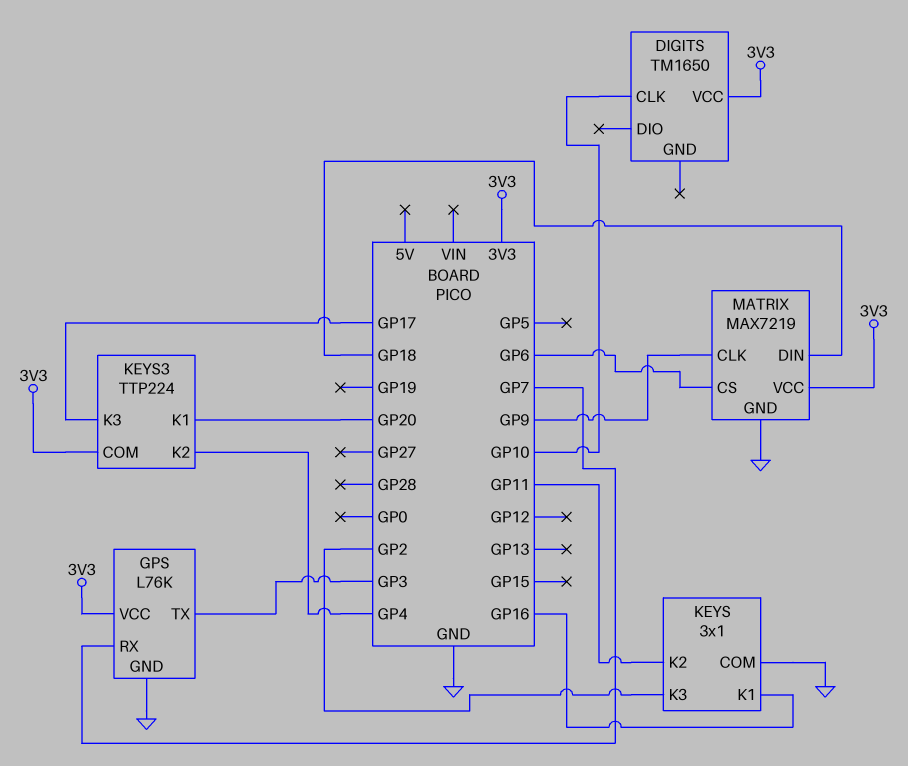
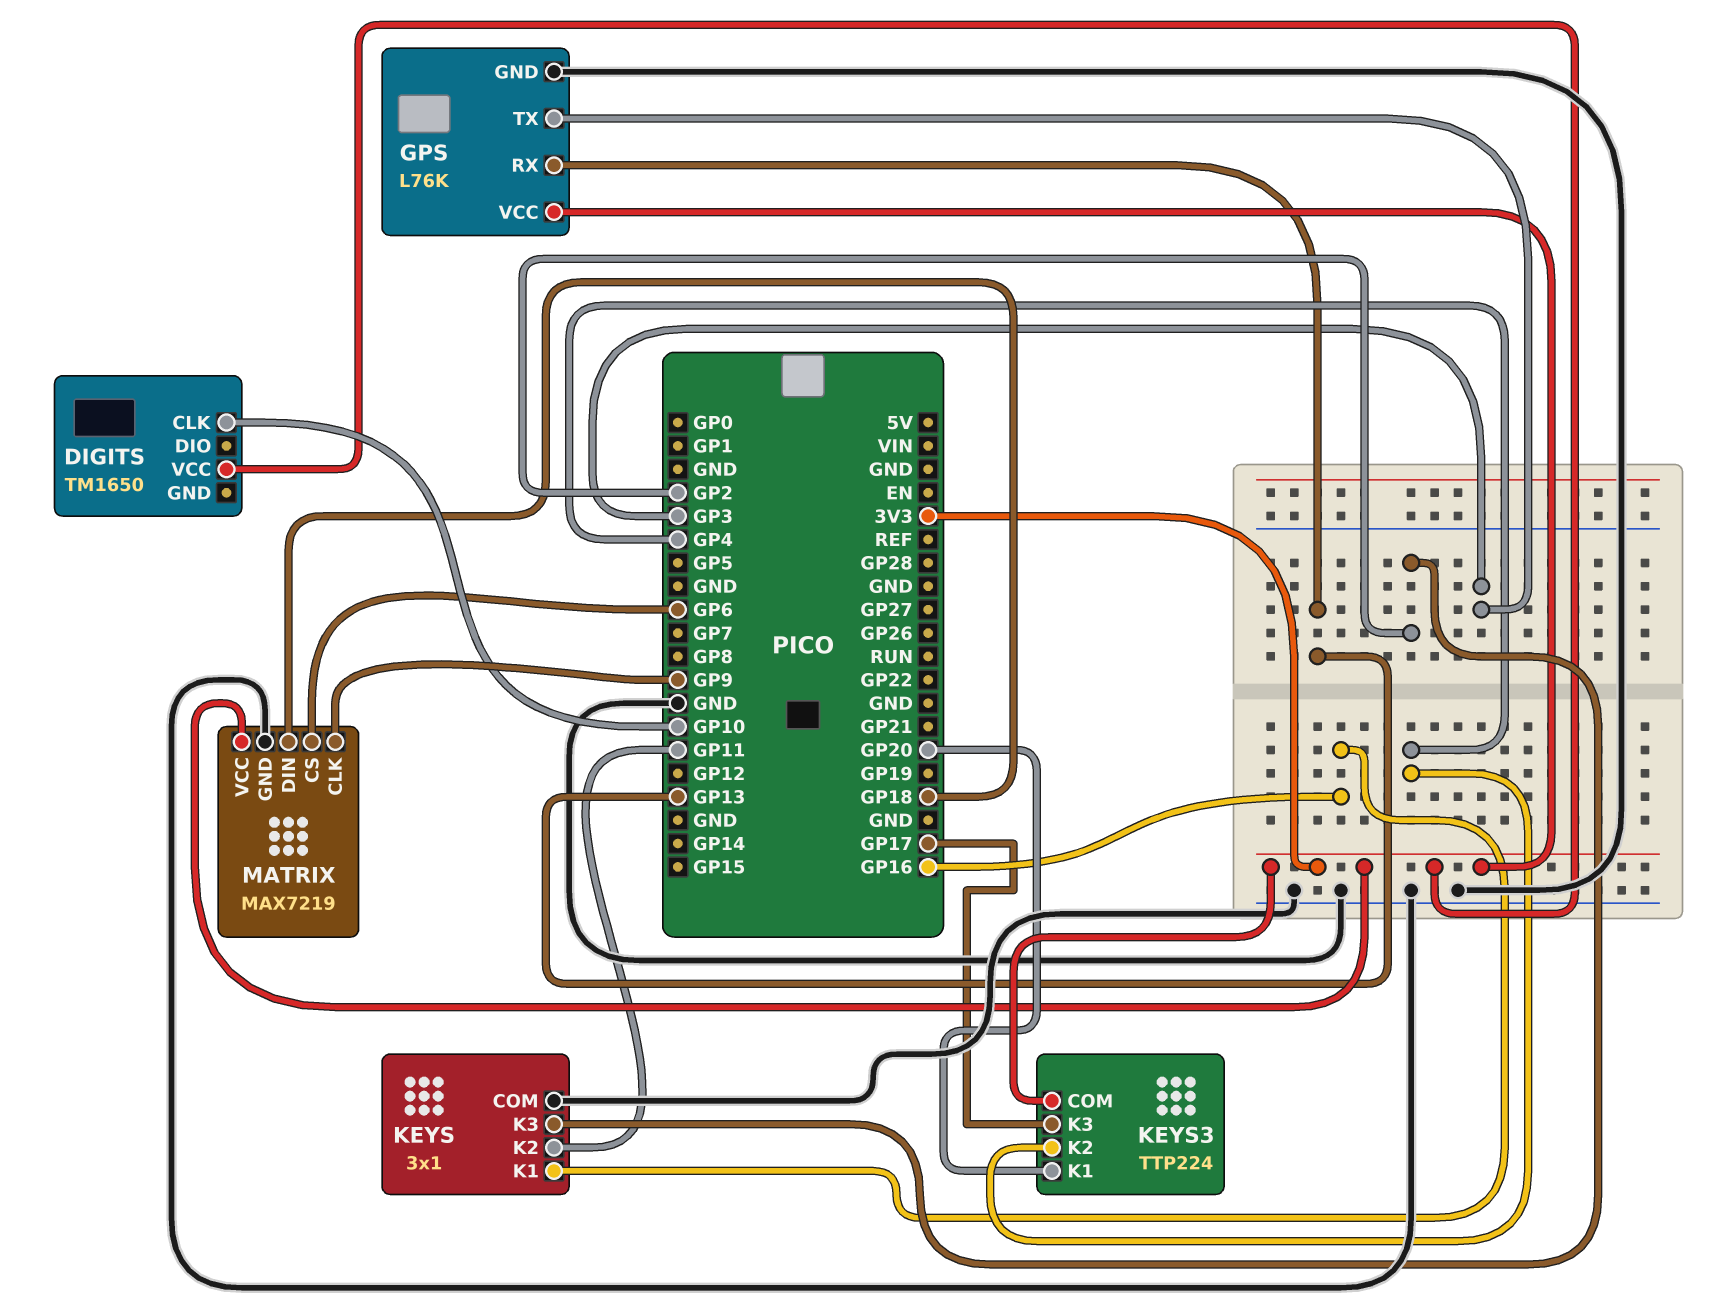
GPS pin RX: GP7 -> GP13

